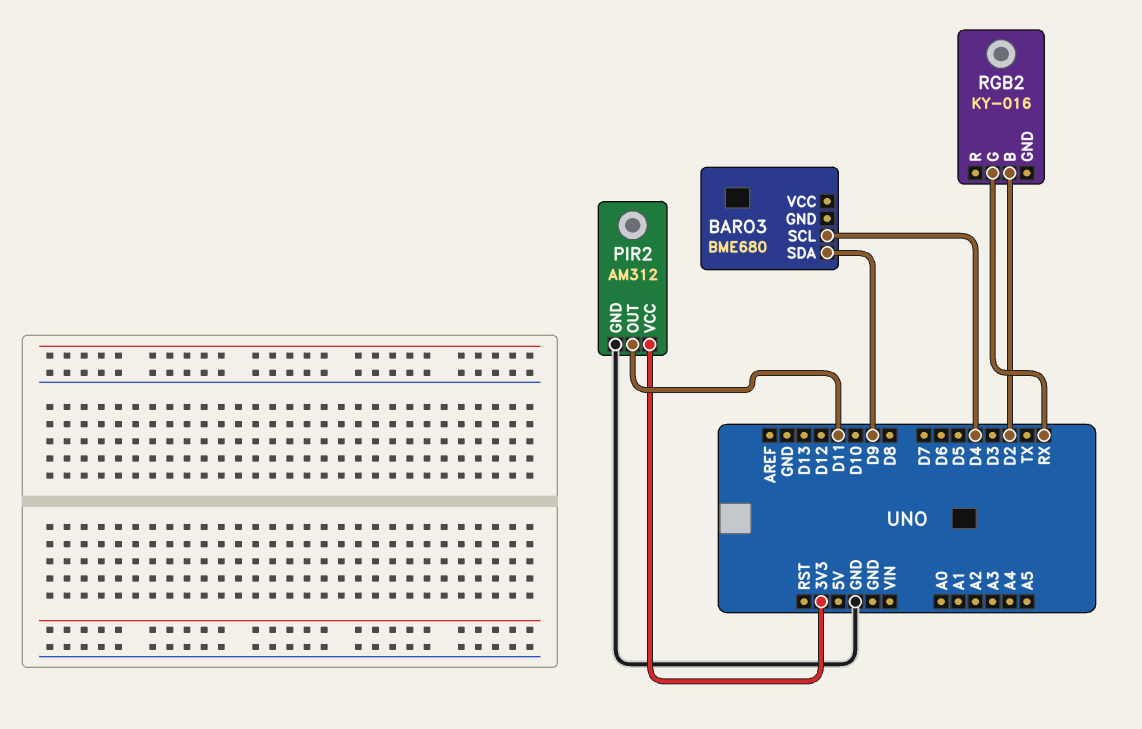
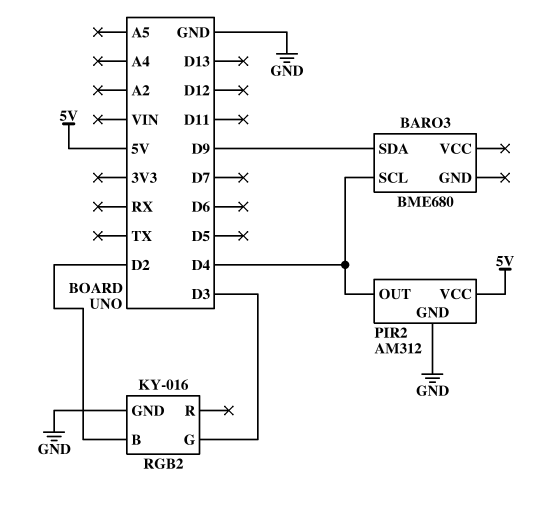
PIR2 pin OUT: D11 -> D4
PIR2 pin VCC: 3V3 -> 5V
RGB2 pin G: RX -> D3
RGB2 pin GND: none -> GND

